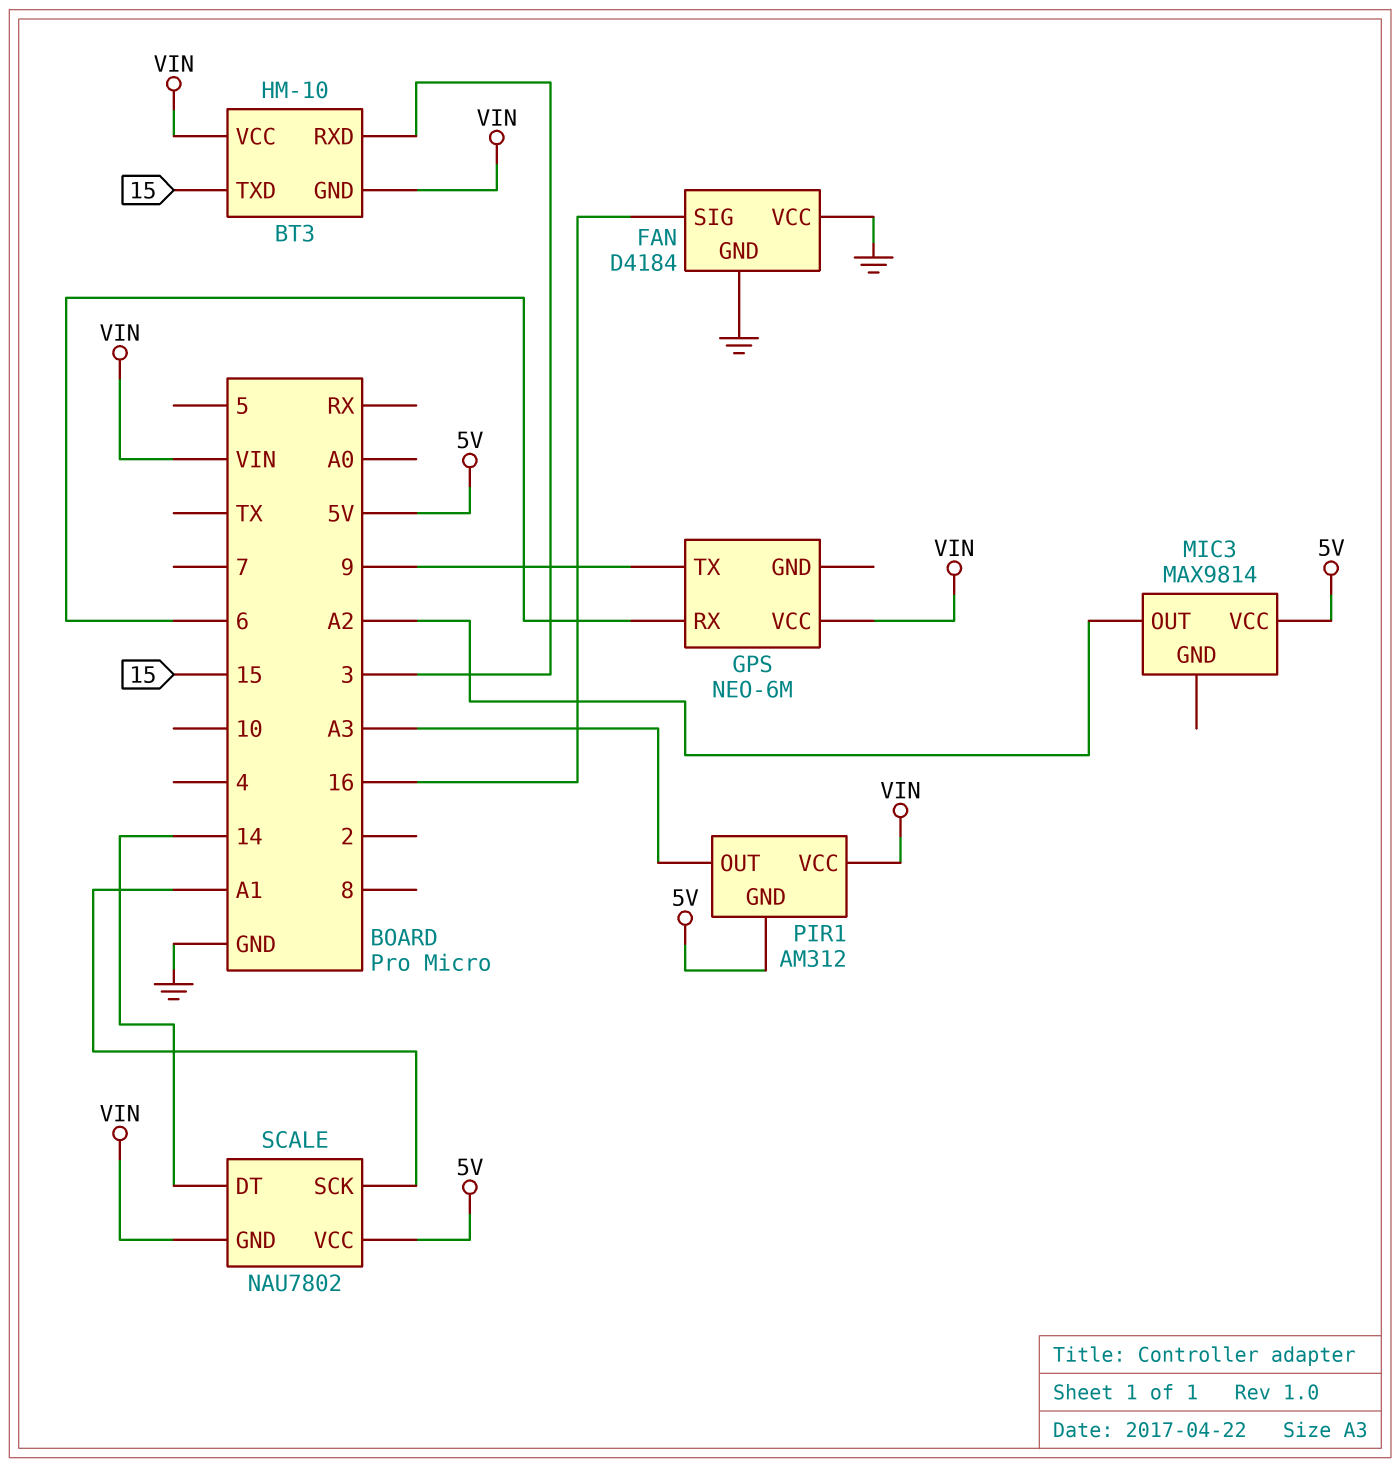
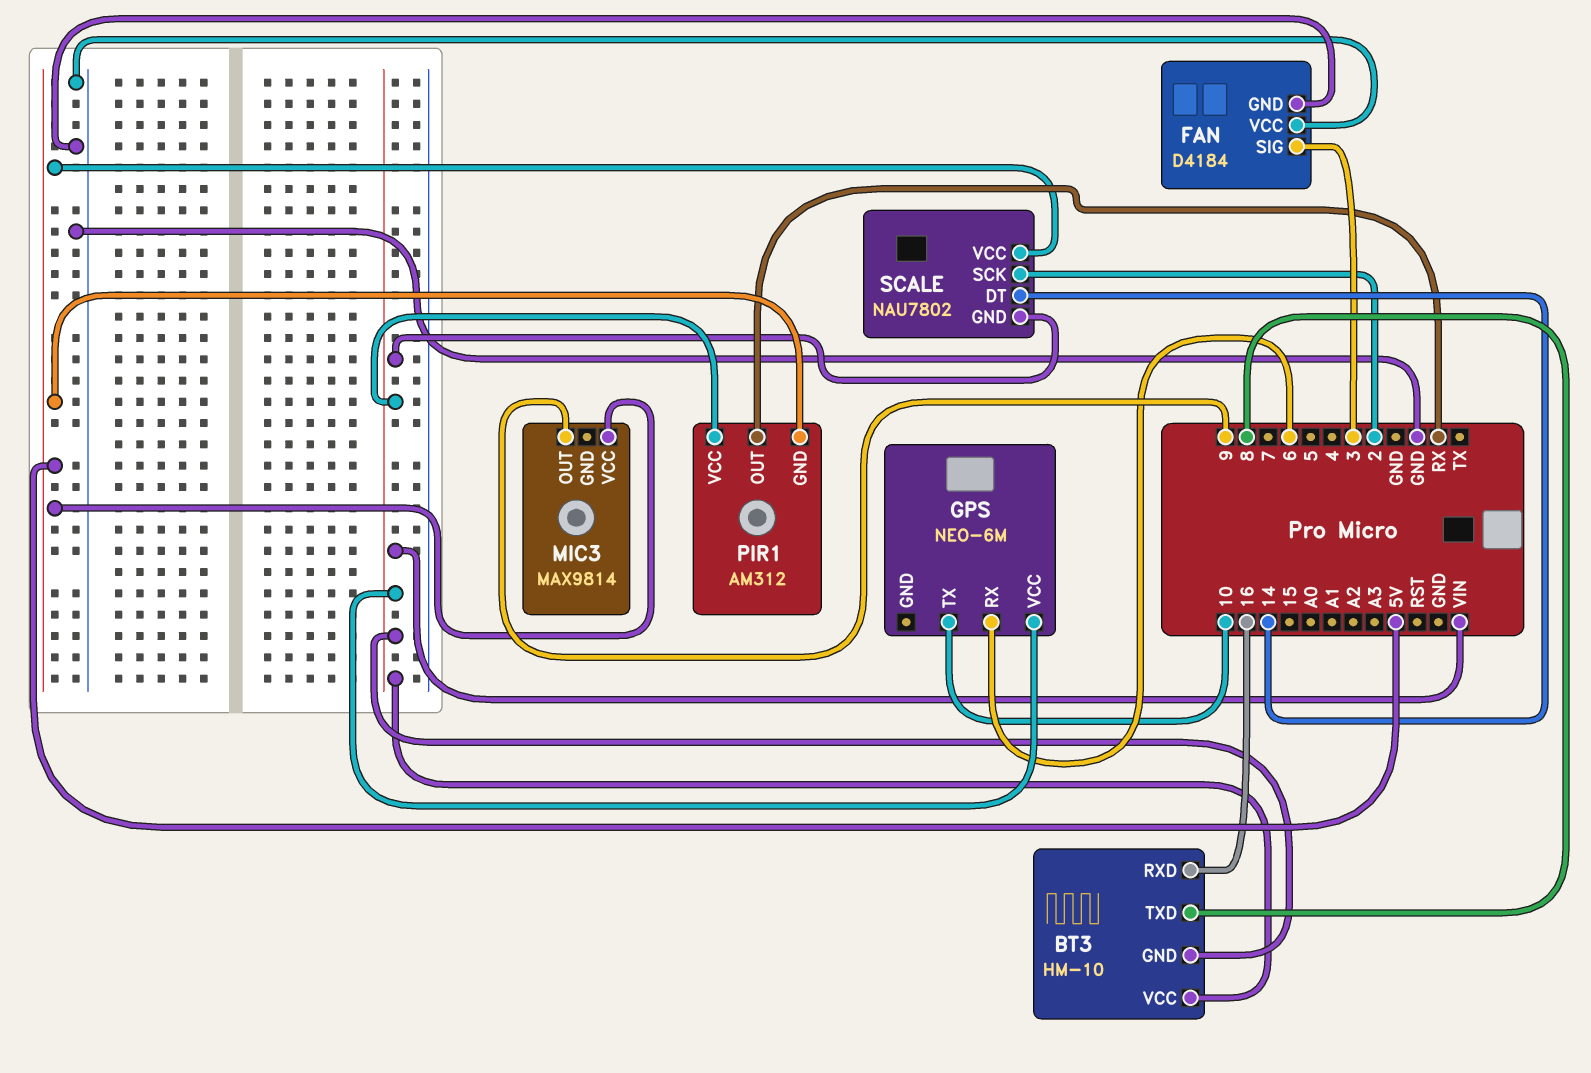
BT3 pin RXD: 3 -> 16
BT3 pin TXD: 15 -> 8
FAN pin SIG: 16 -> 3
GPS pin TX: 9 -> 10
MIC3 pin OUT: A2 -> 9
PIR1 pin OUT: A3 -> RX
SCALE pin SCK: A1 -> 2

